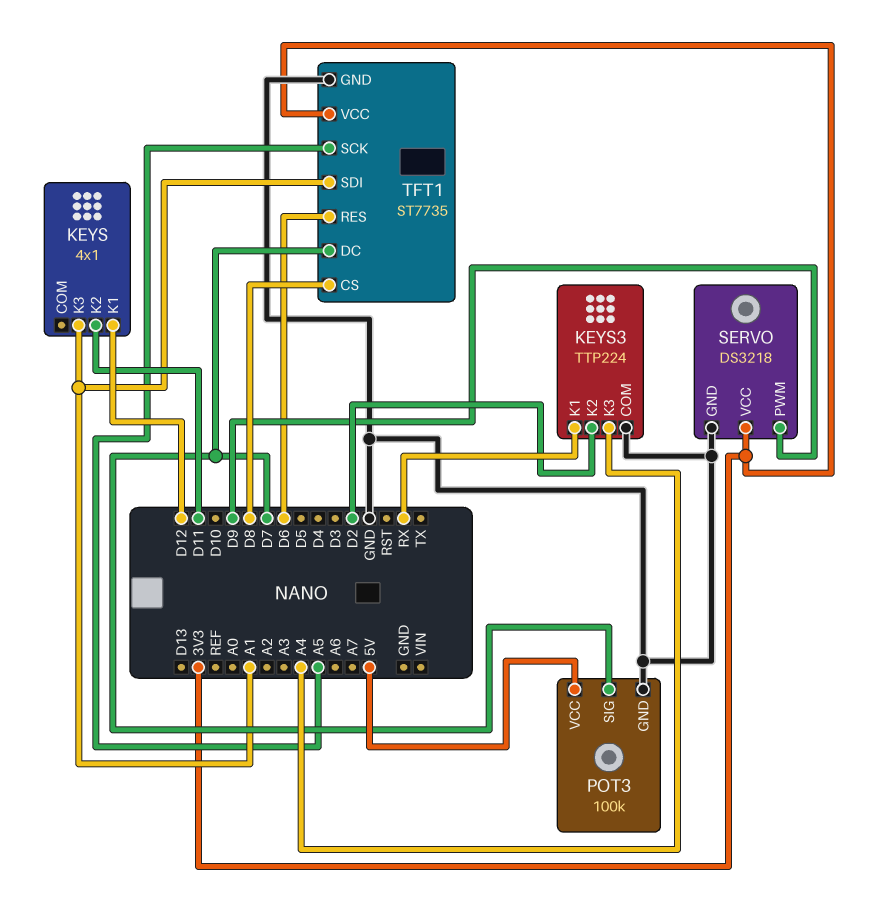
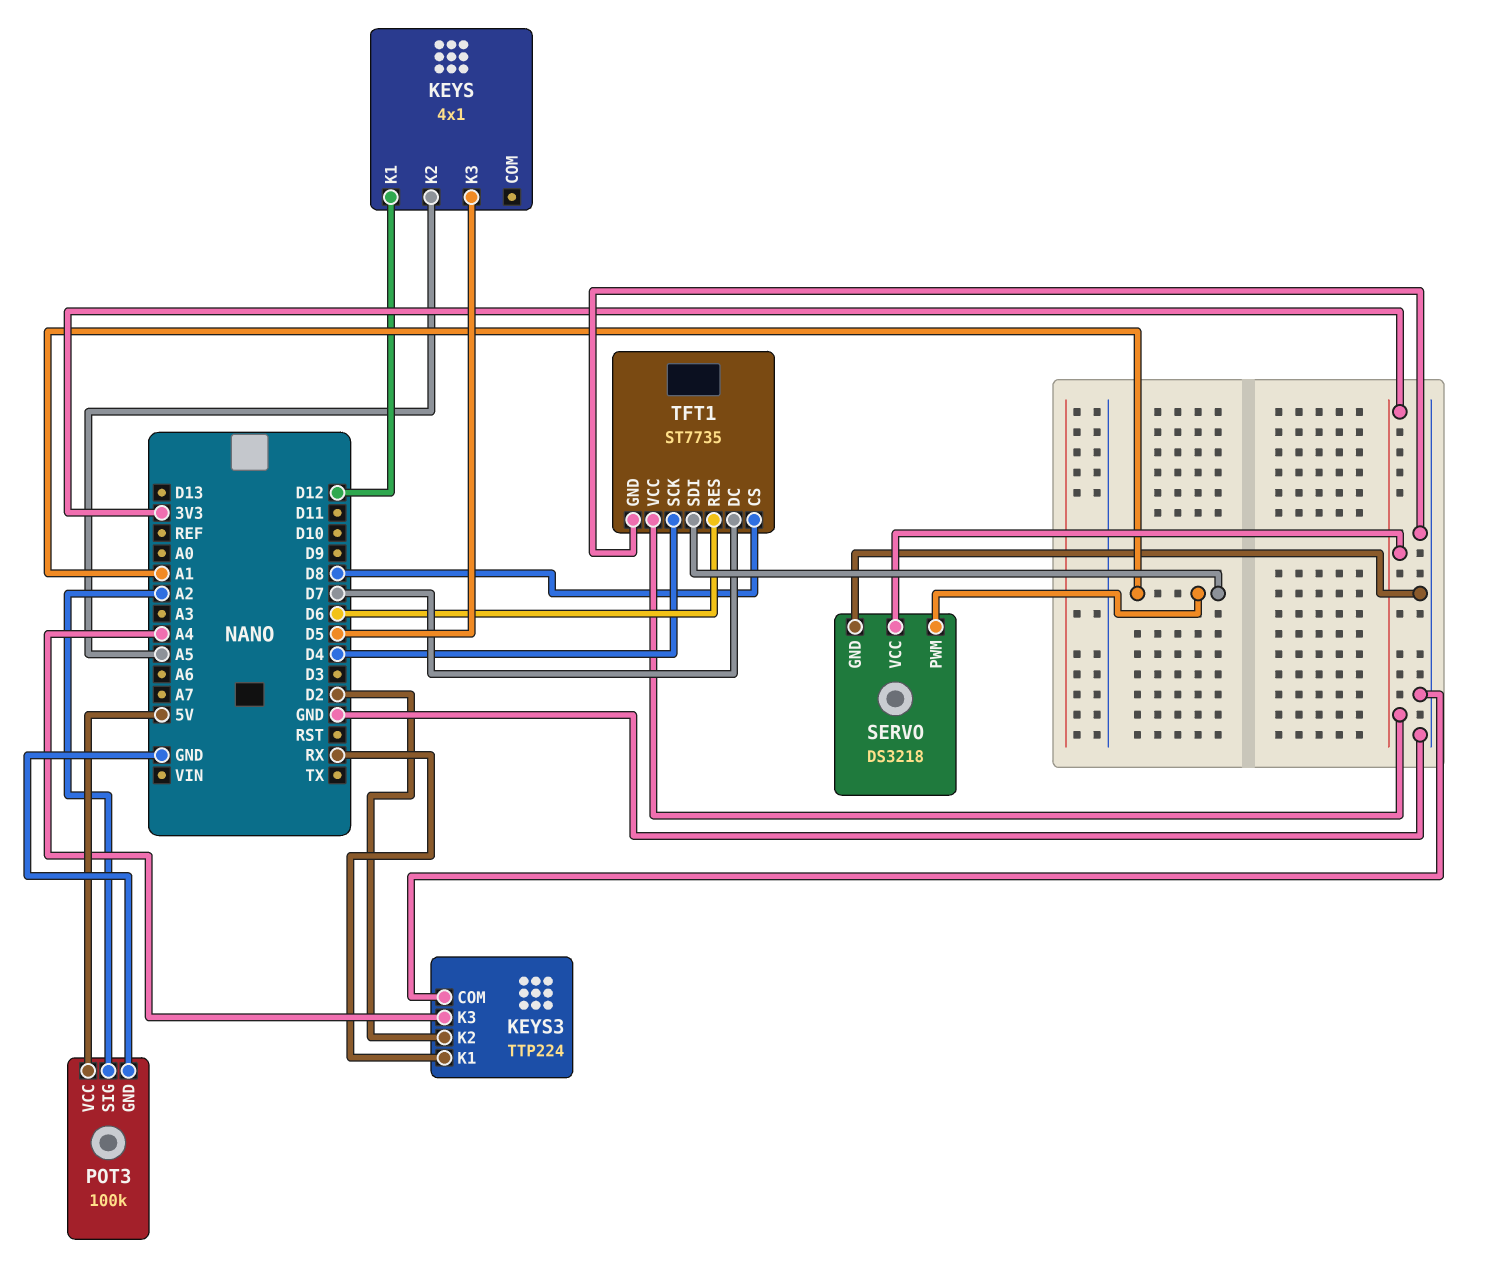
KEYS pin K2: D11 -> A5
KEYS pin K3: A1 -> D5
POT3 pin SIG: D7 -> A2
SERVO pin PWM: D9 -> A1
TFT1 pin SCK: A5 -> D4

